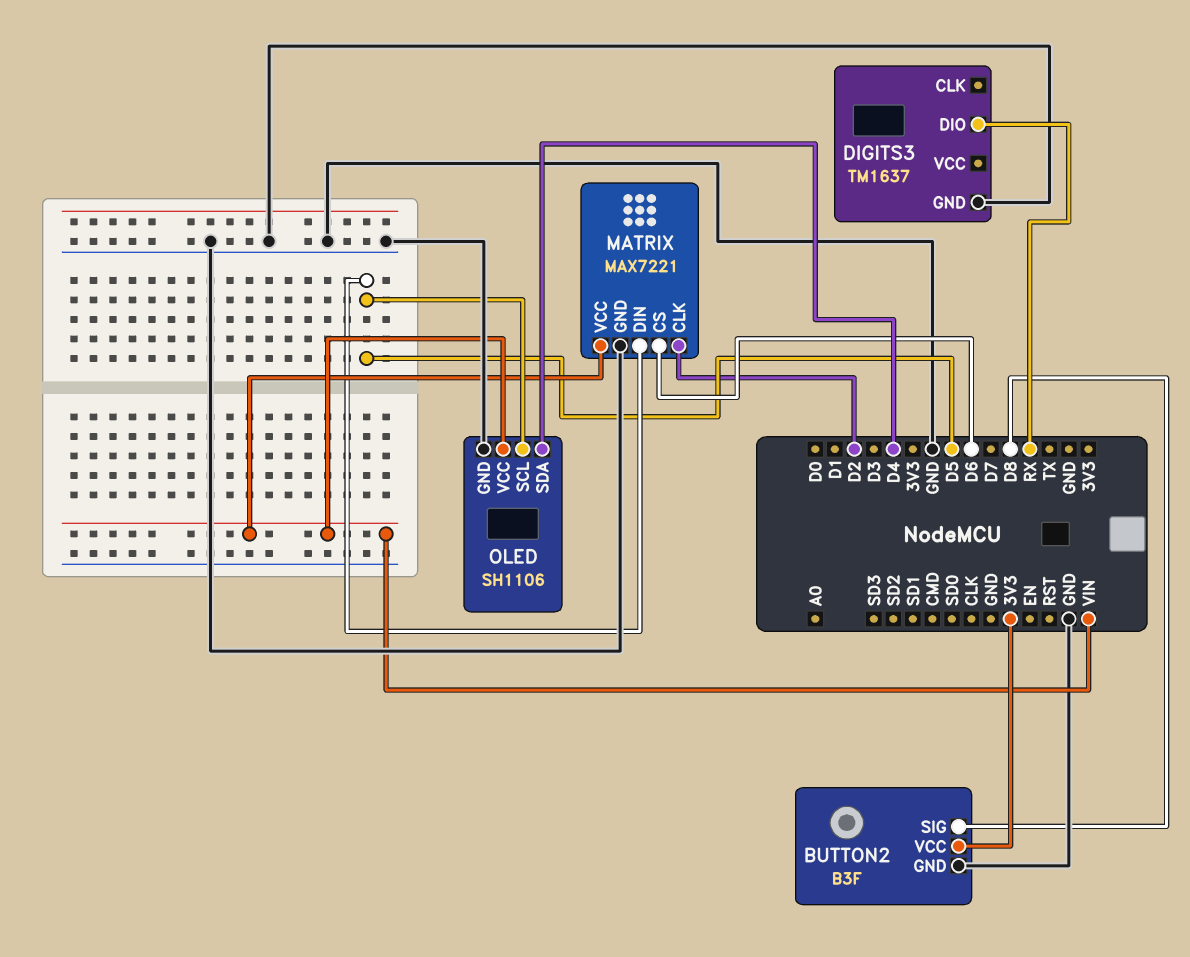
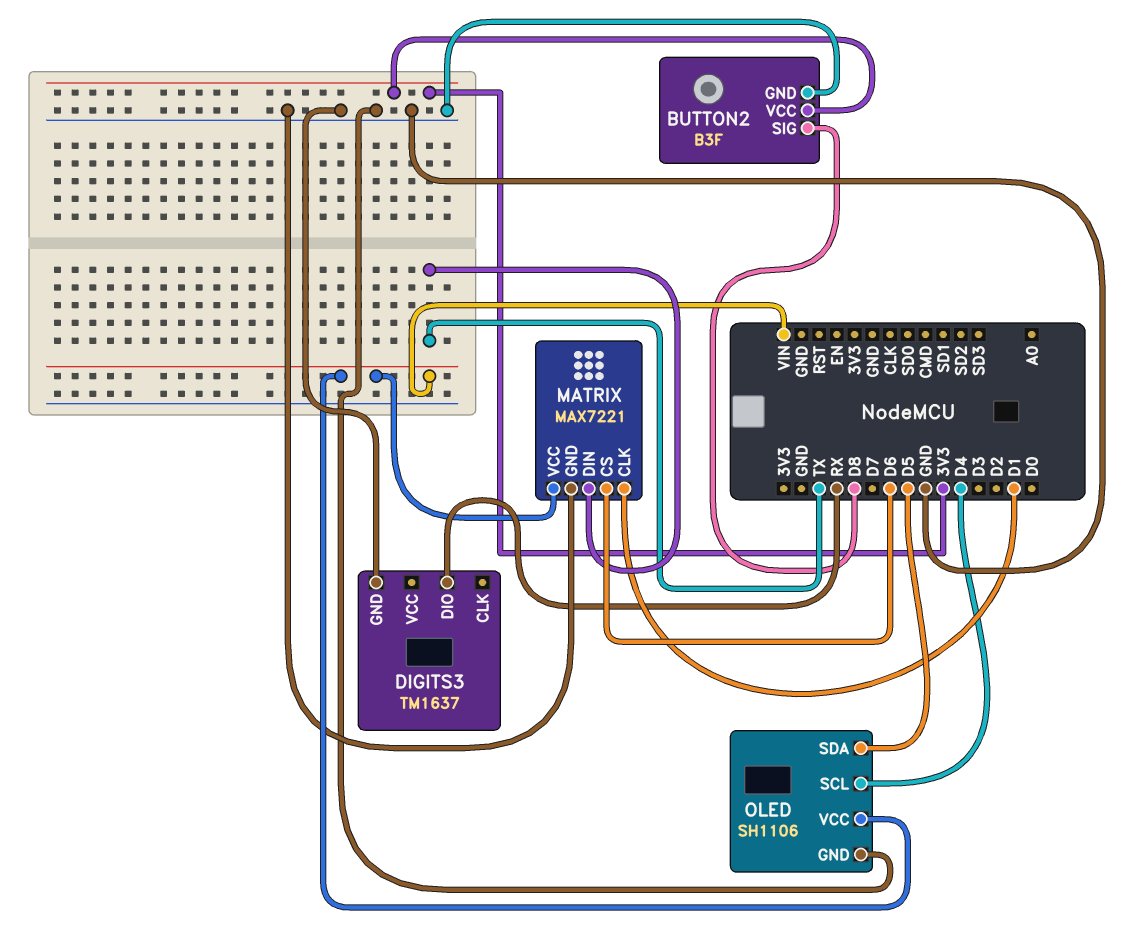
MATRIX pin CLK: D2 -> D1
MATRIX pin DIN: D5 -> TX
OLED pin SCL: D5 -> D4
OLED pin SDA: D4 -> D5

